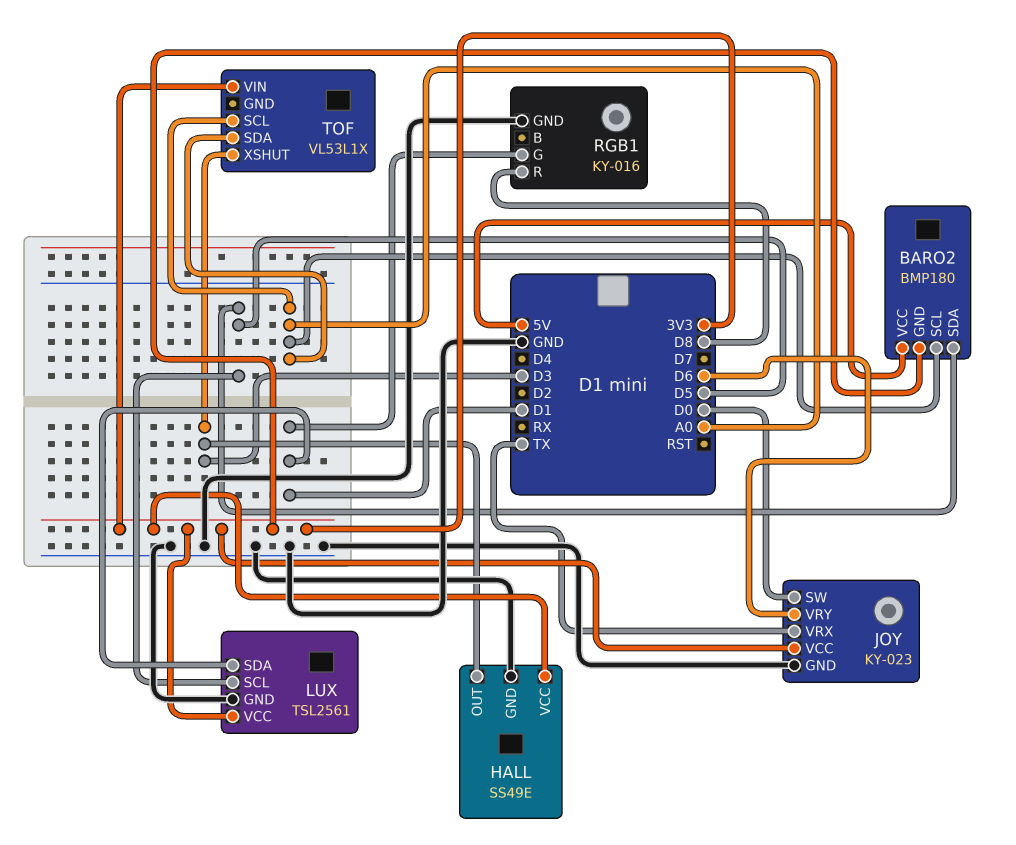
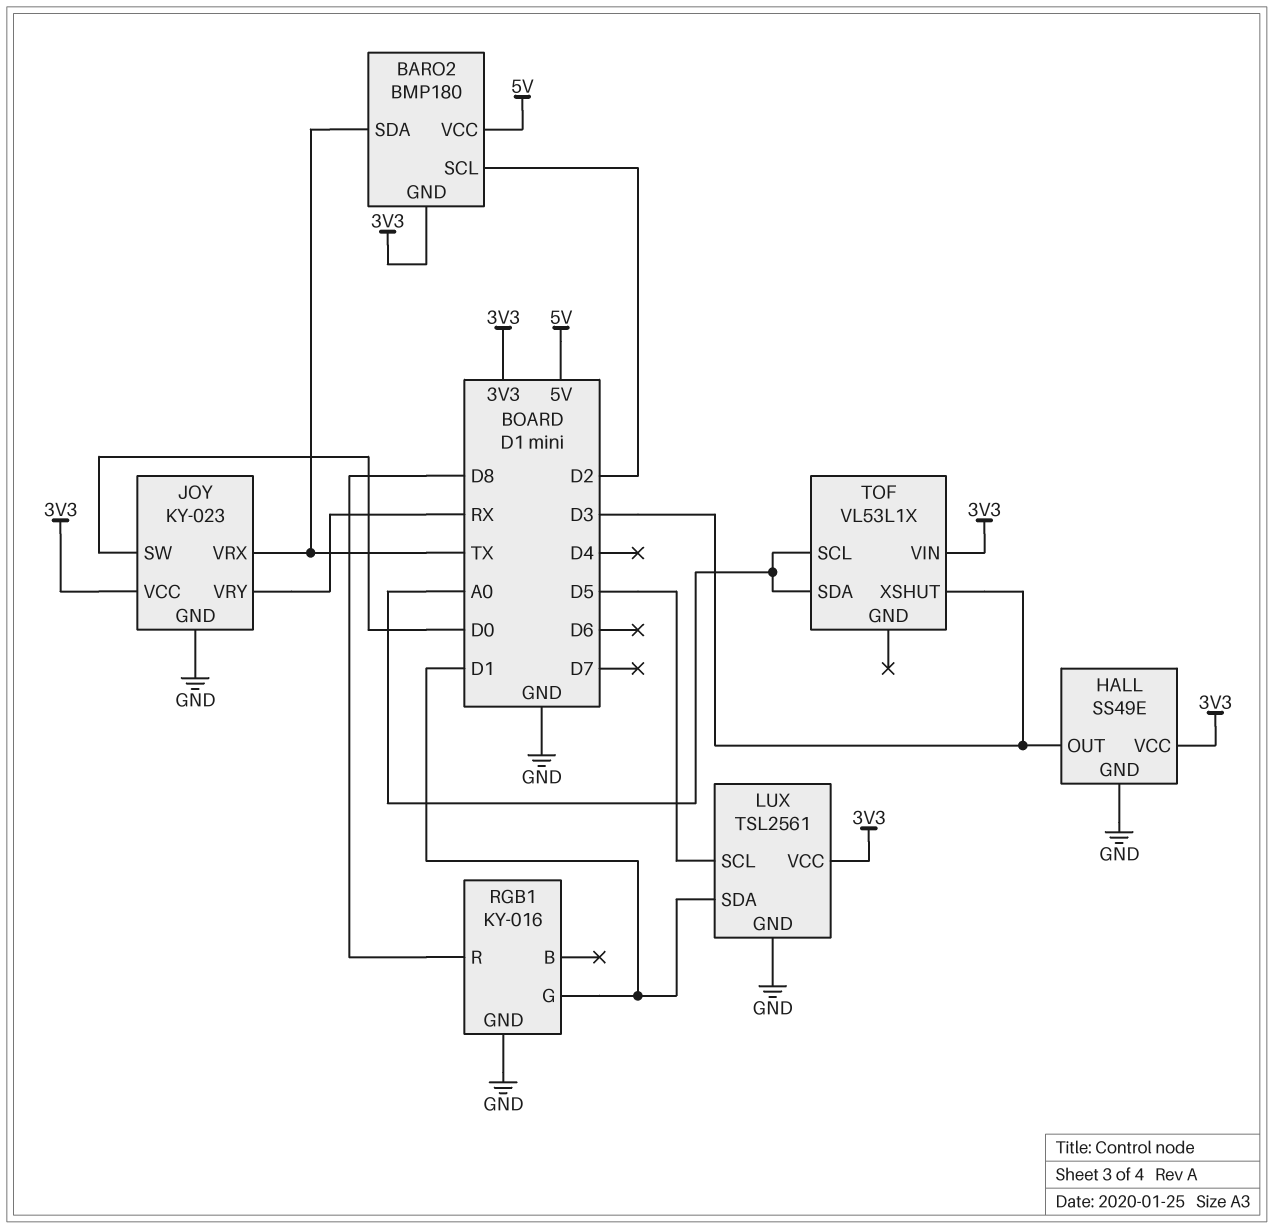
BARO2 pin SCL: A0 -> D2
BARO2 pin SDA: D5 -> TX
JOY pin VRY: D6 -> RX

